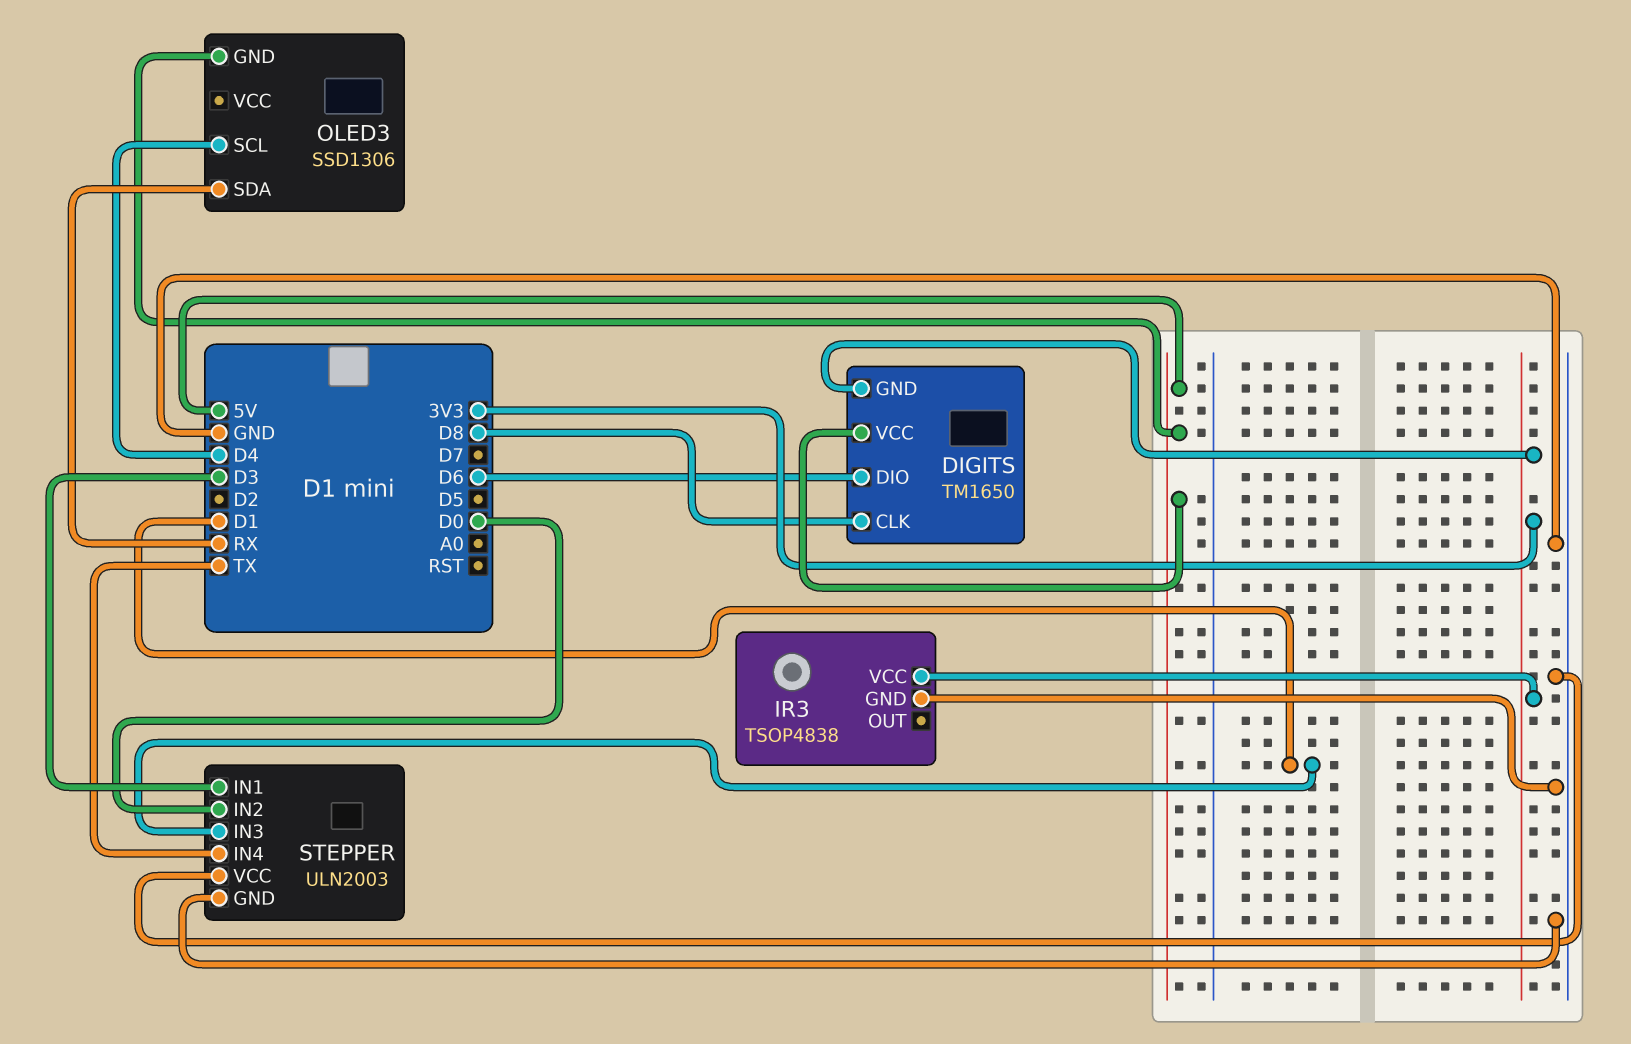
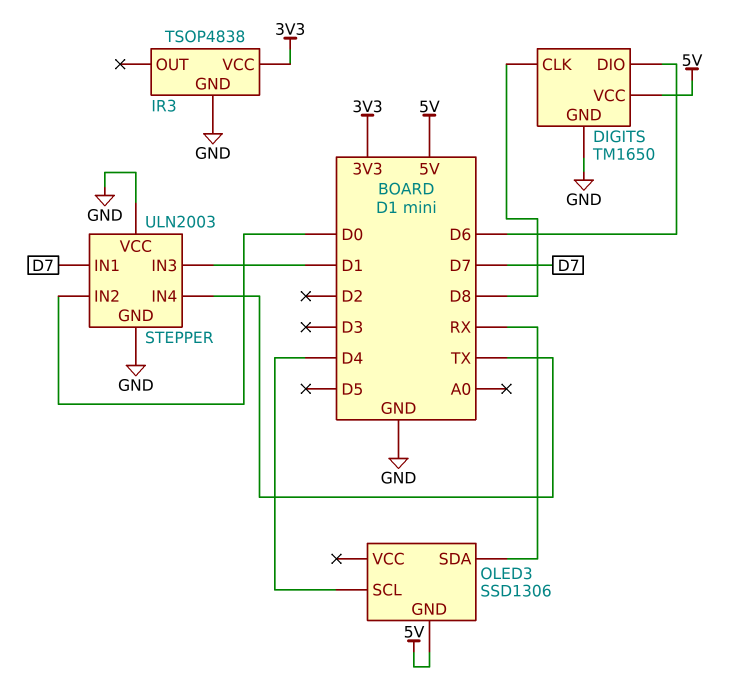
DIGITS pin GND: 3V3 -> GND
STEPPER pin IN1: D3 -> D7

